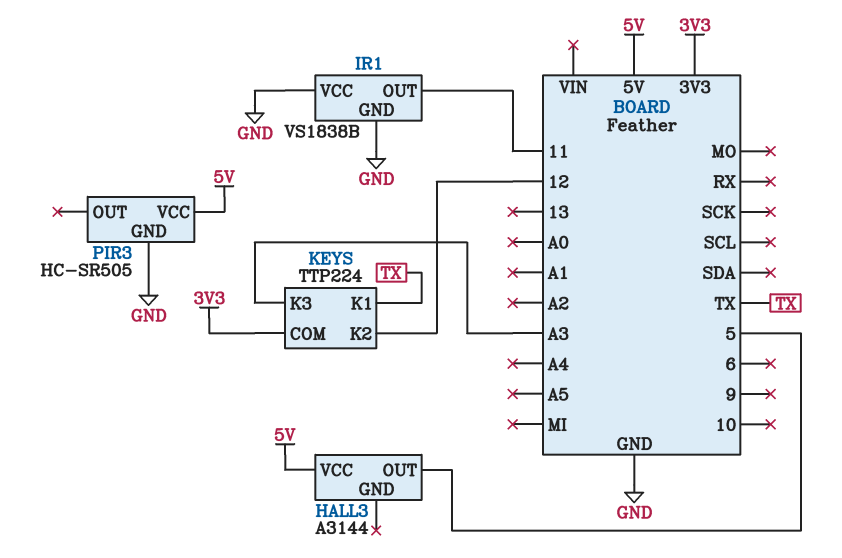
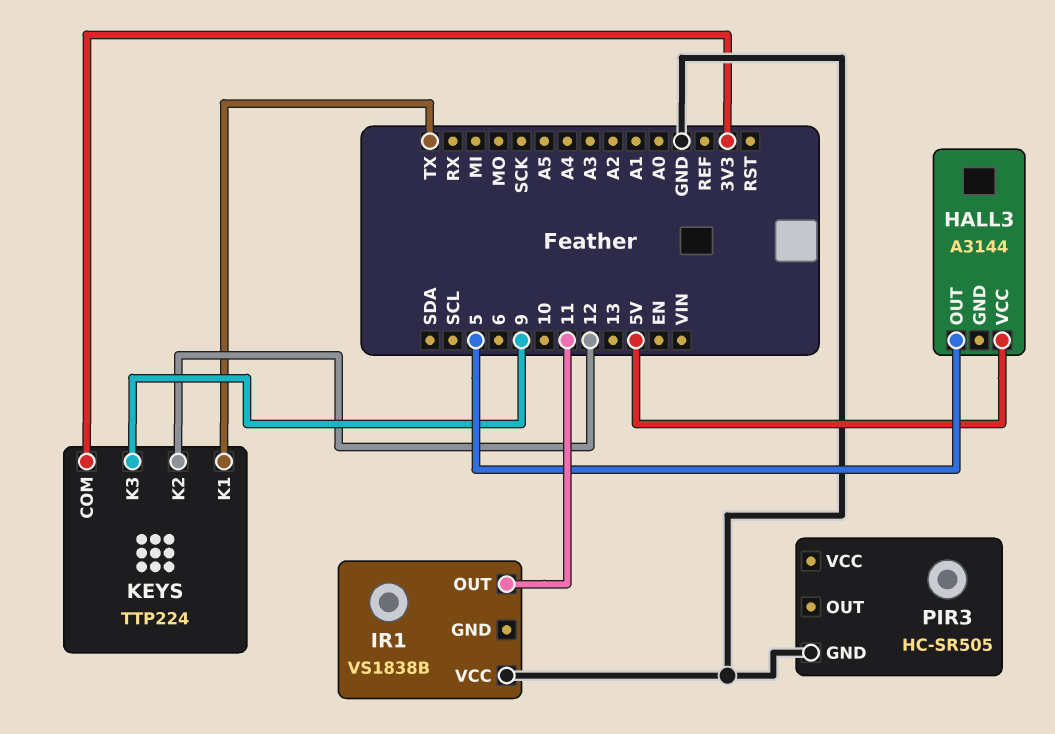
IR1 pin GND: GND -> none
KEYS pin K3: A3 -> 9
PIR3 pin VCC: 5V -> none

